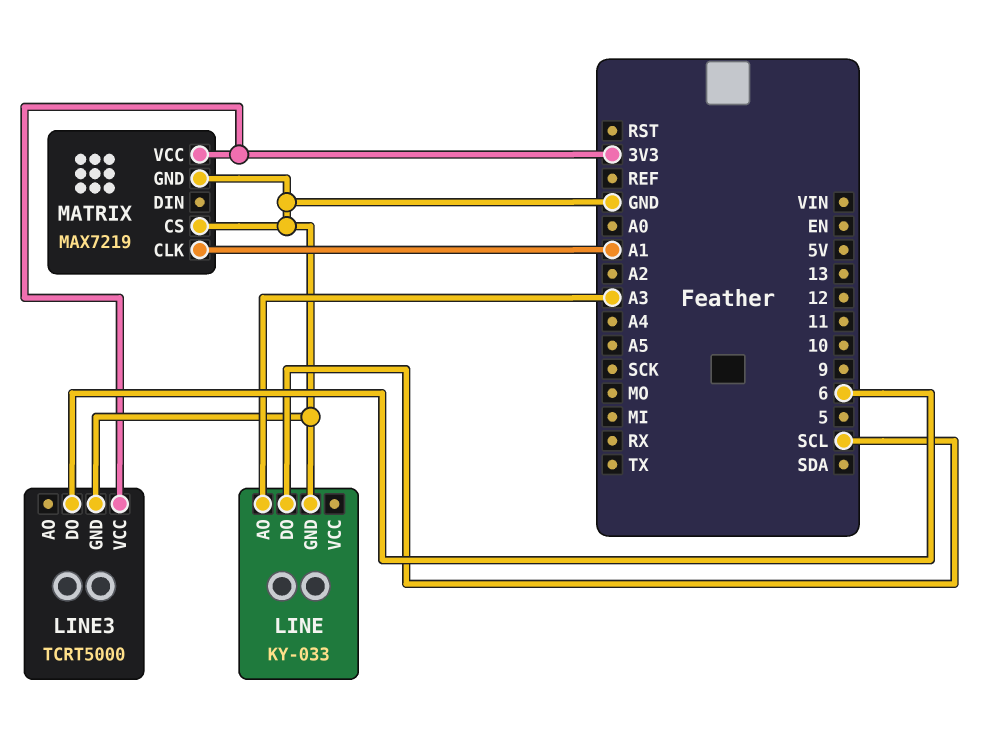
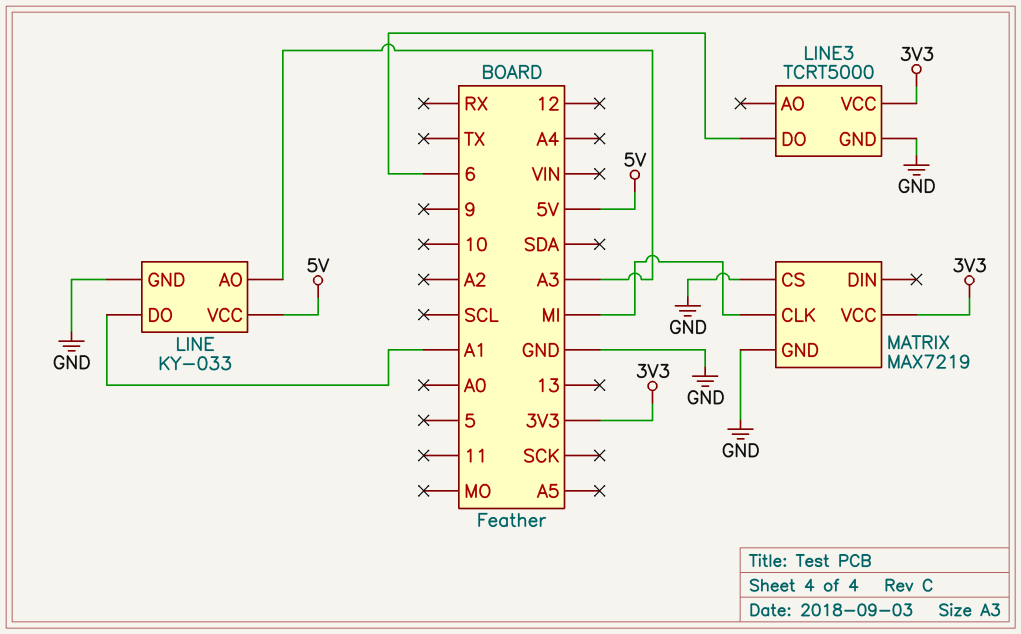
LINE pin DO: SCL -> A1
LINE pin VCC: none -> 5V
MATRIX pin CLK: A1 -> MI

